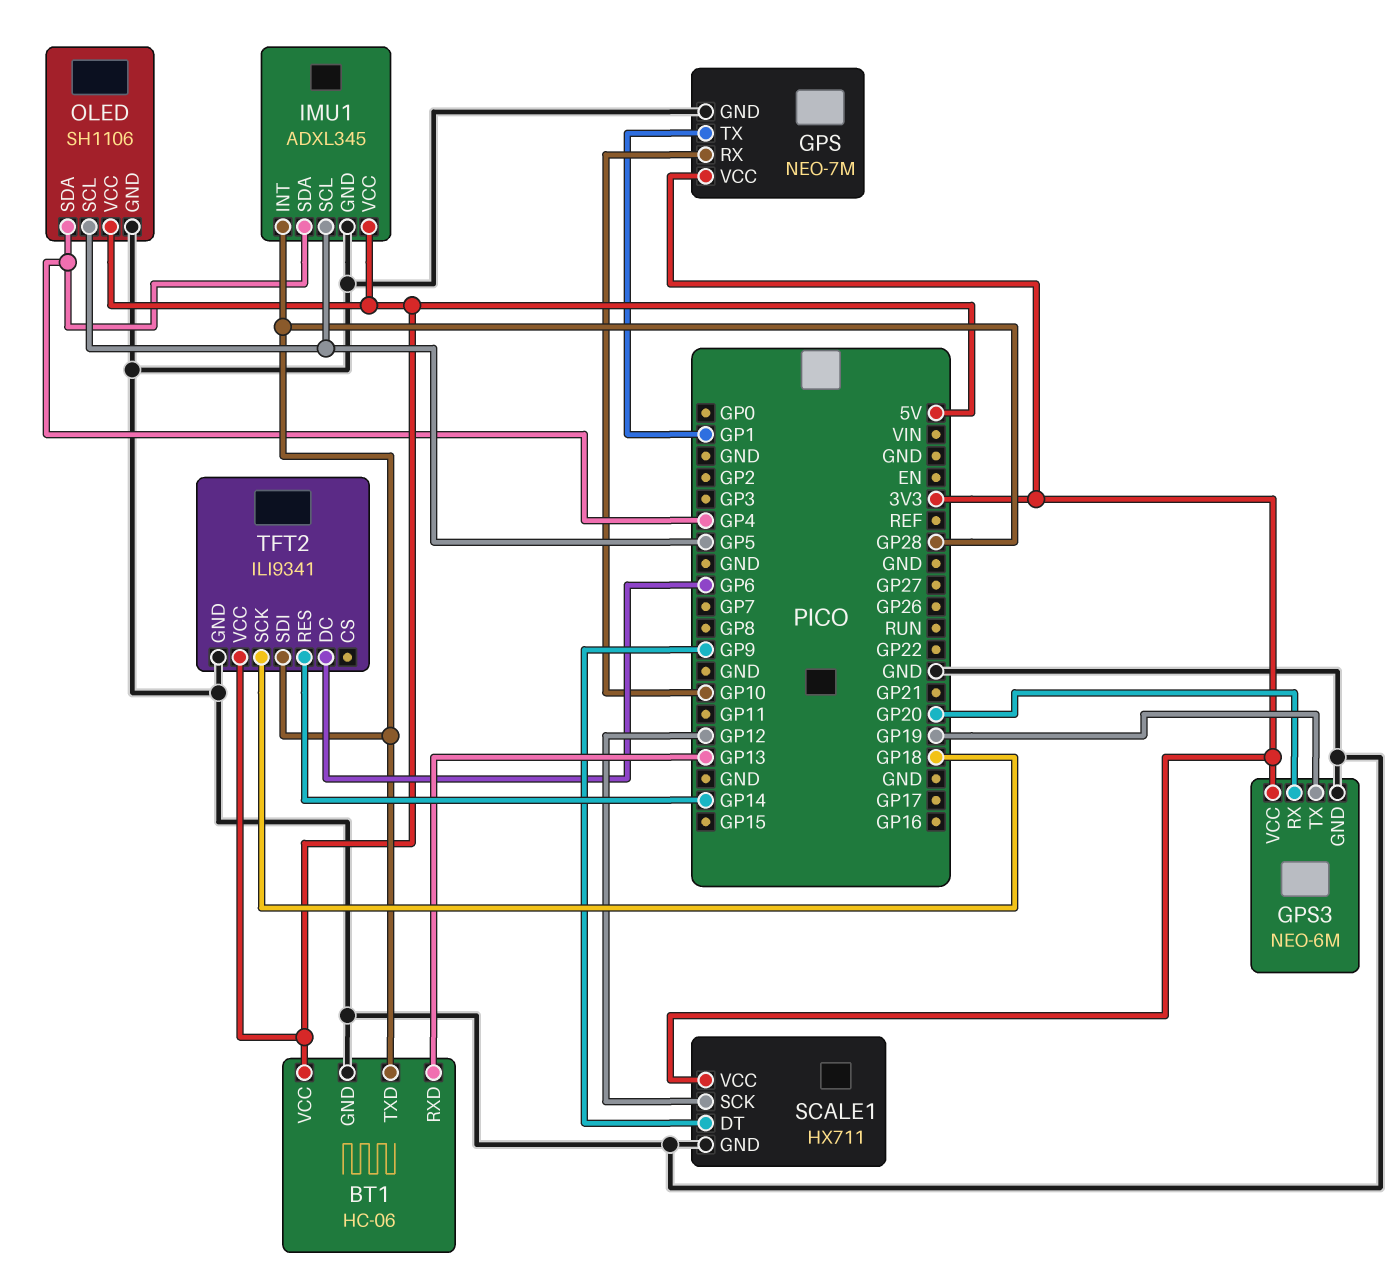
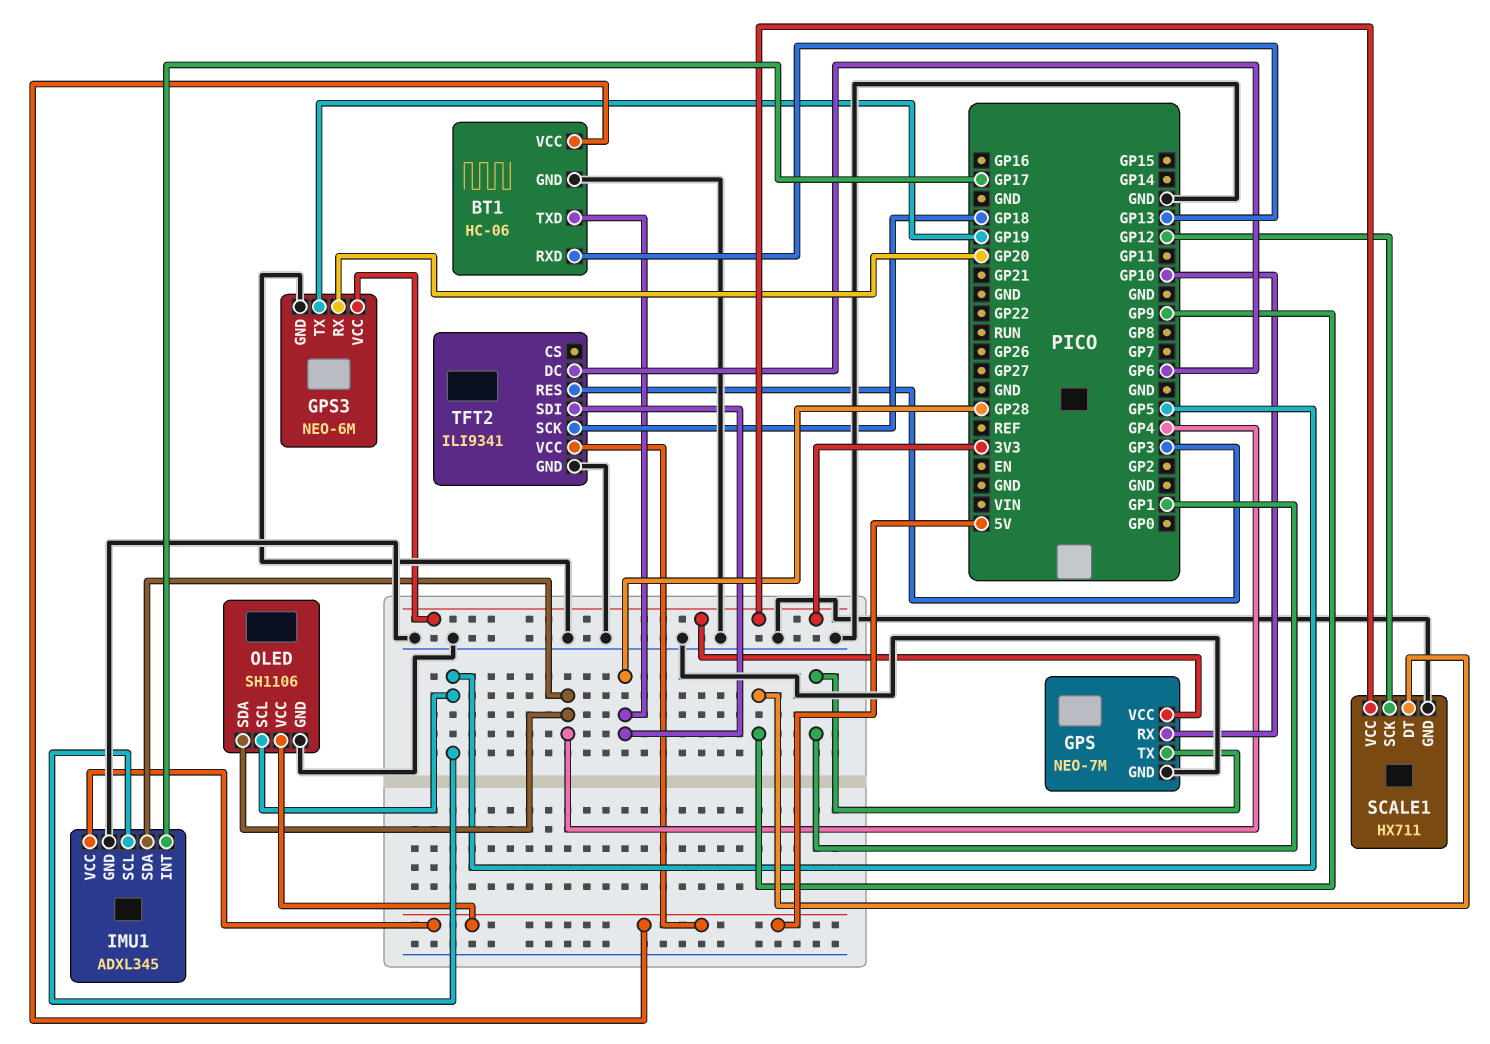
IMU1 pin INT: GP28 -> GP17
TFT2 pin RES: GP14 -> GP3

